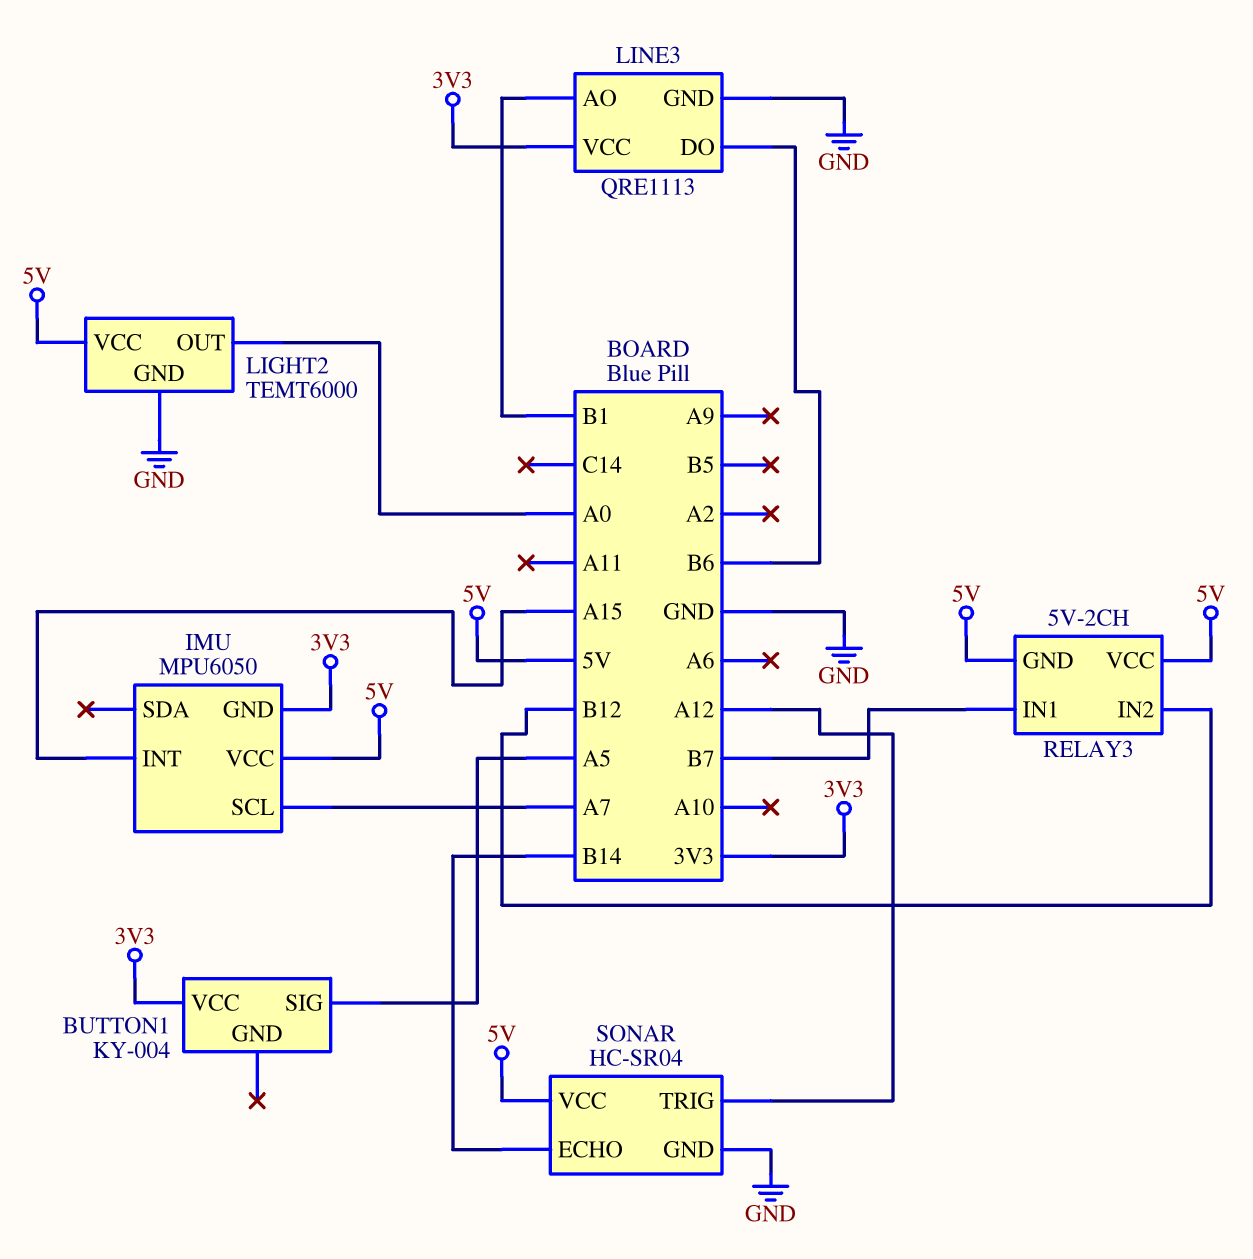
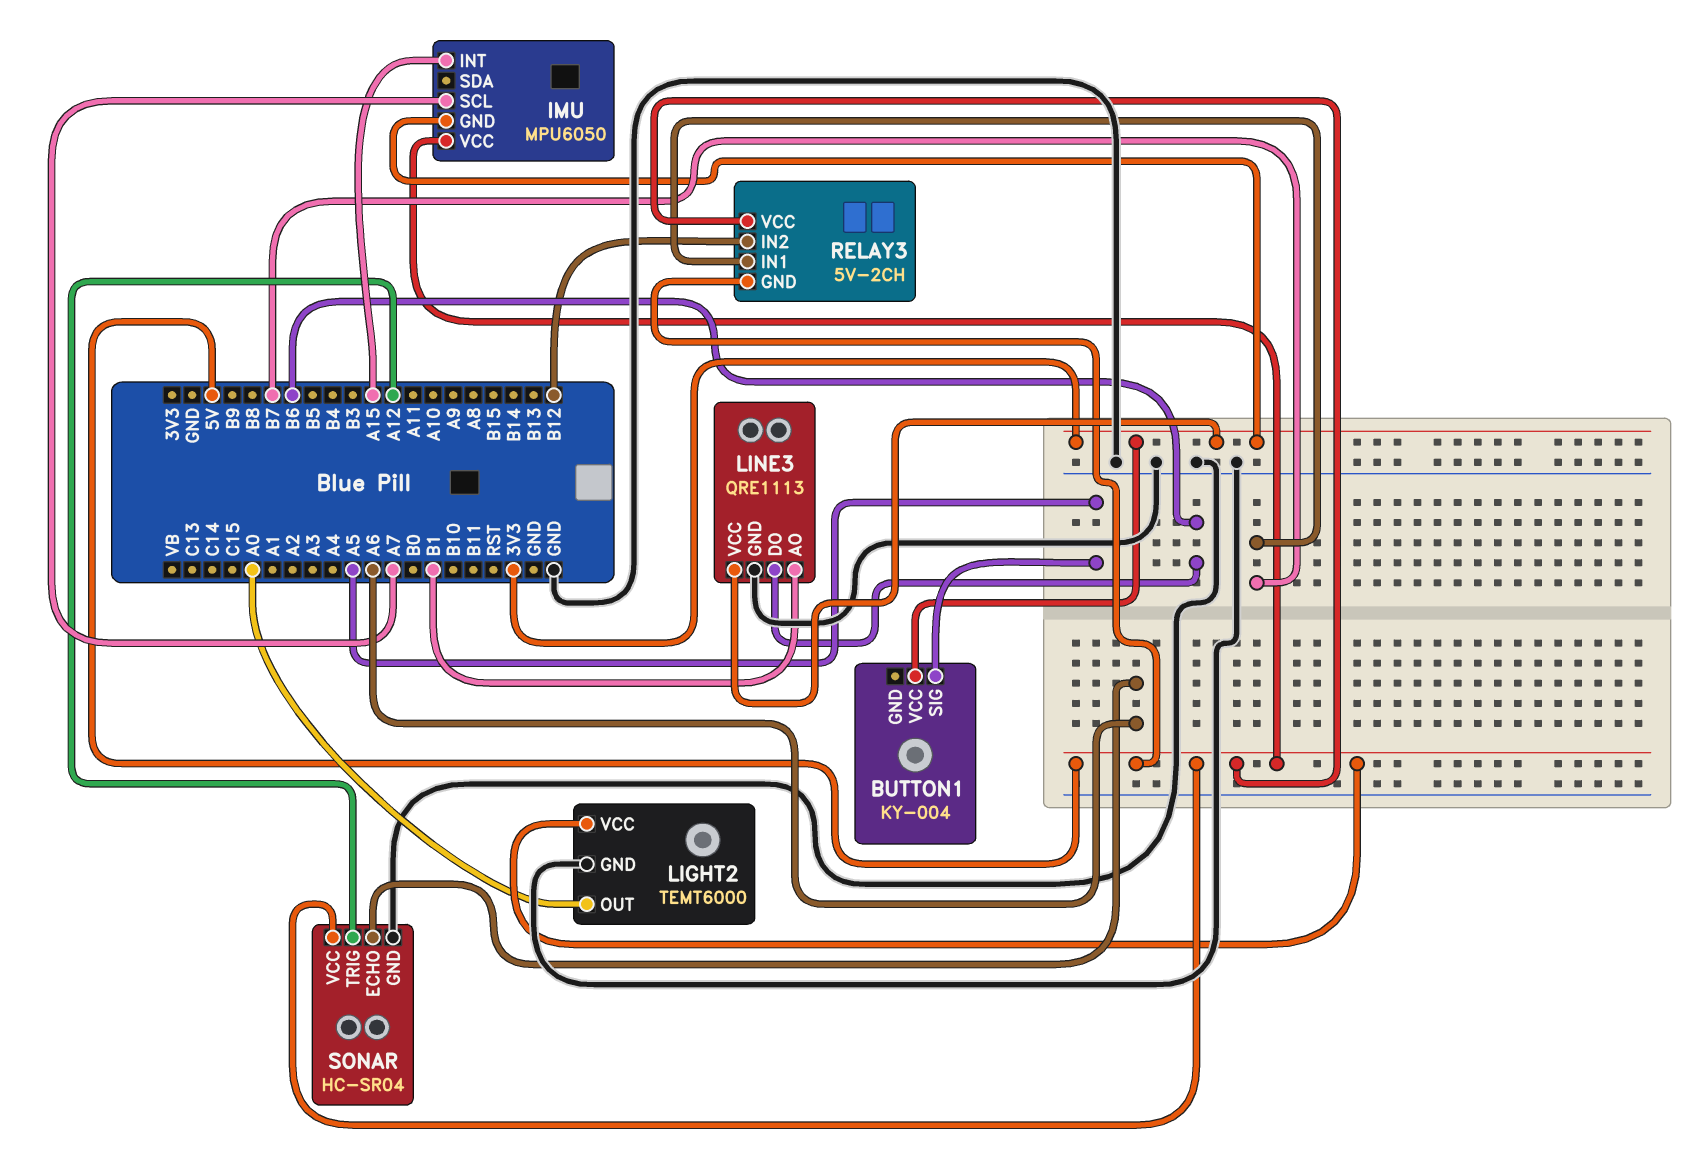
SONAR pin ECHO: B14 -> A6

